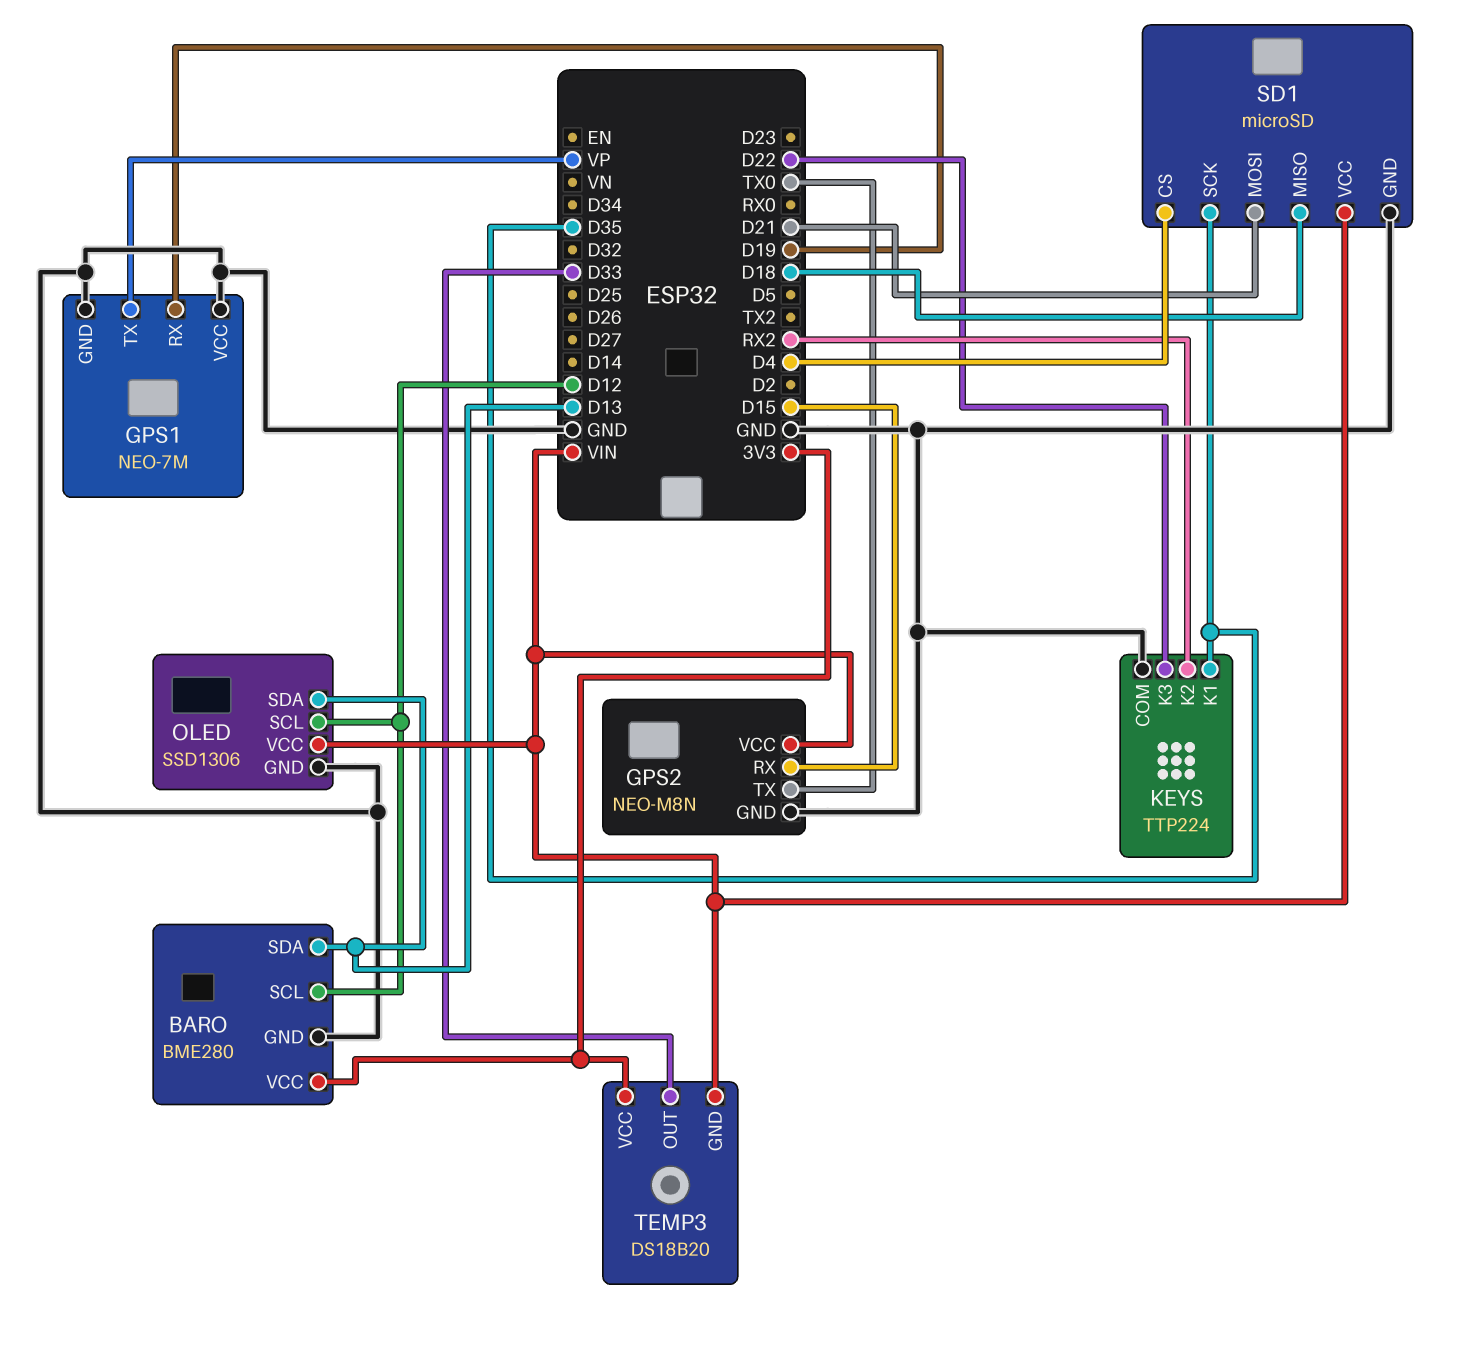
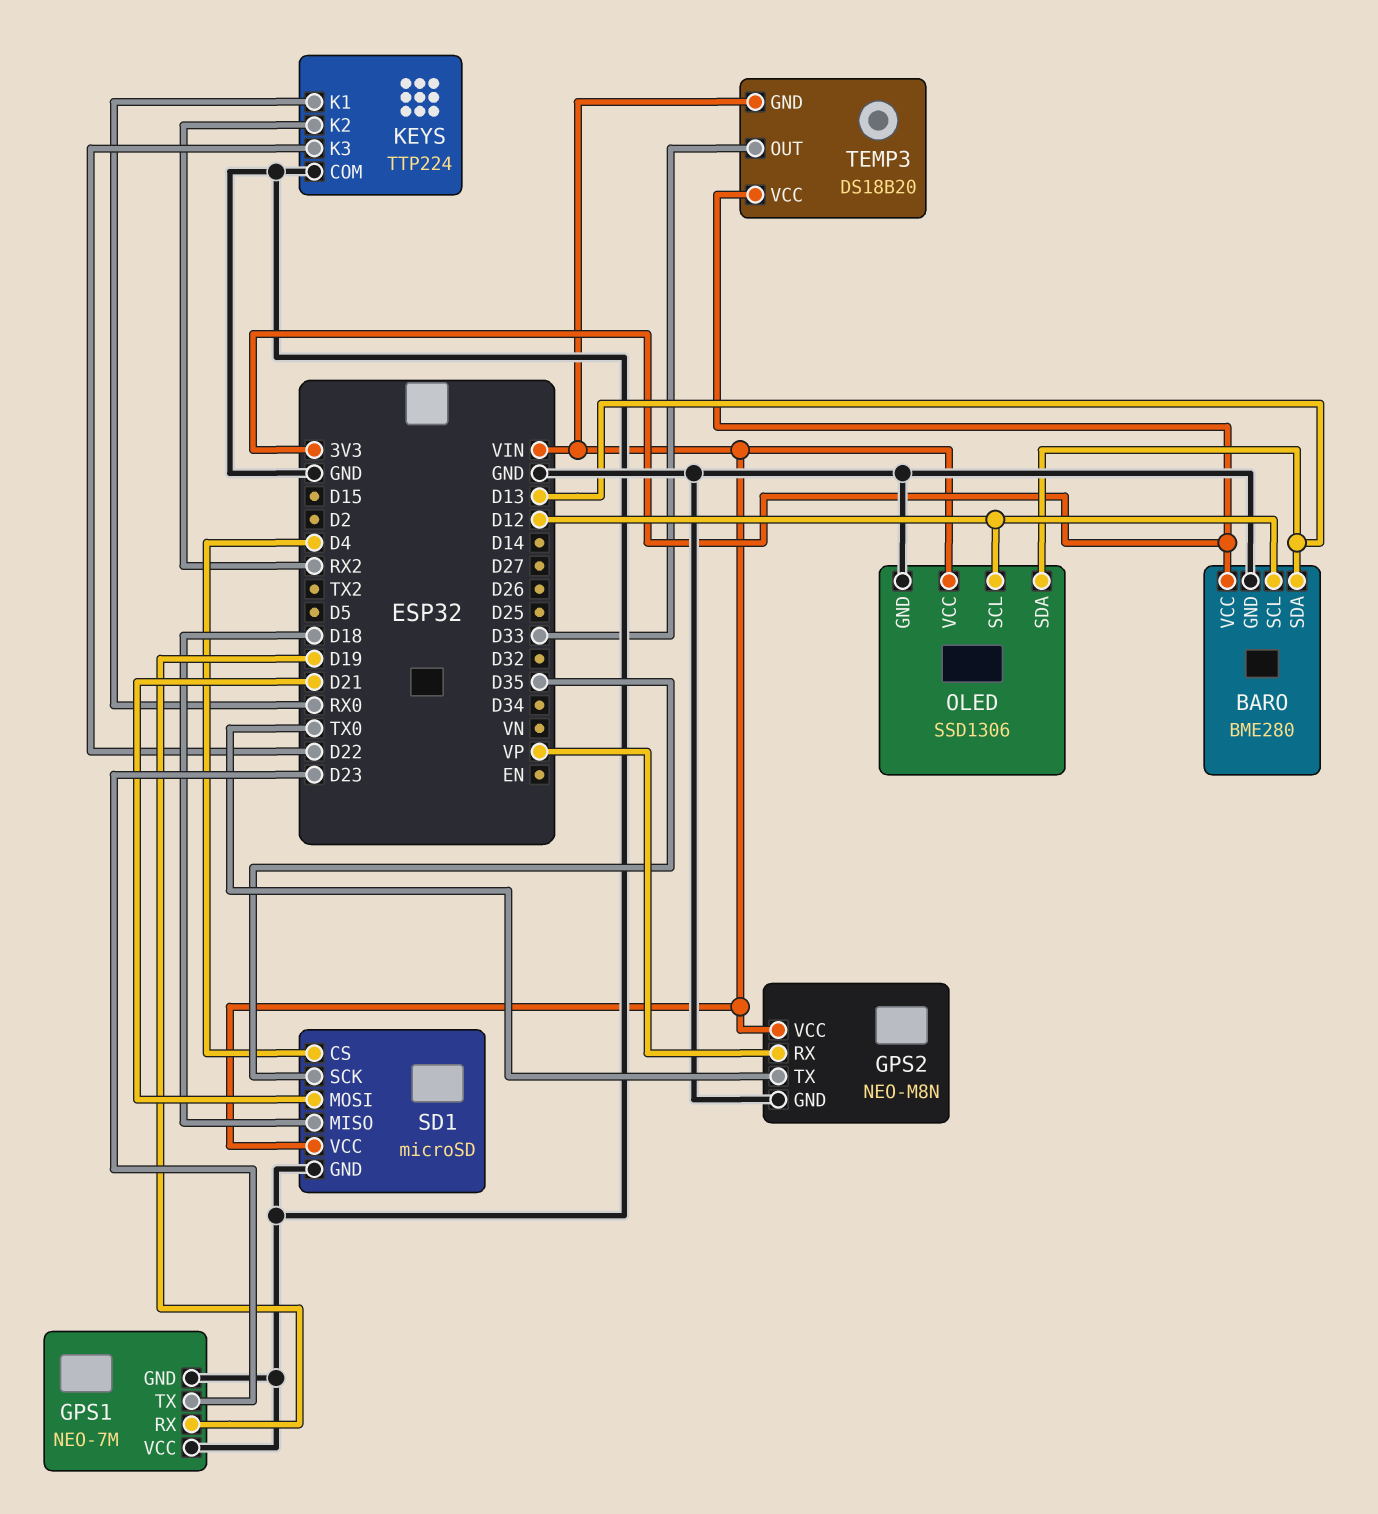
GPS1 pin TX: VP -> D23
GPS2 pin RX: D15 -> VP
KEYS pin K1: D35 -> RX0

